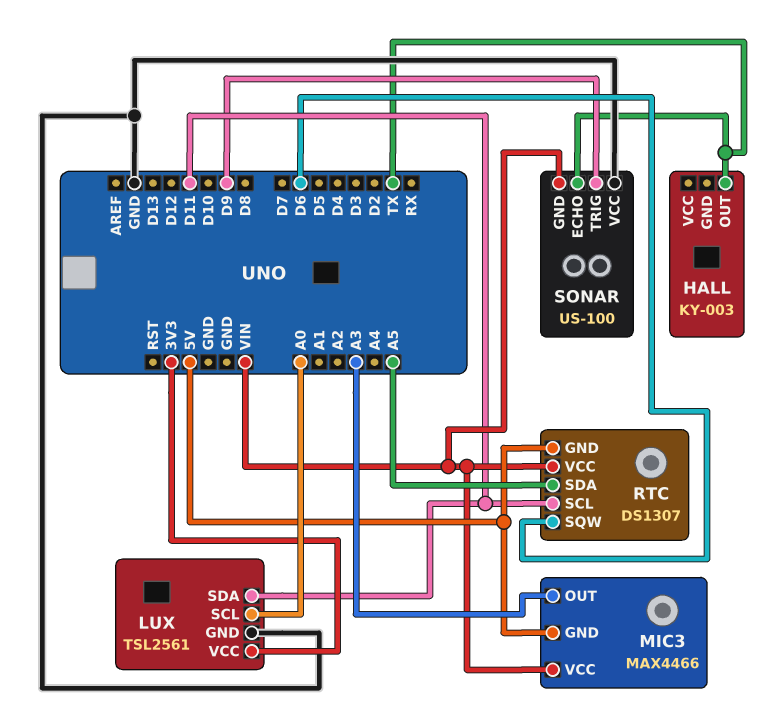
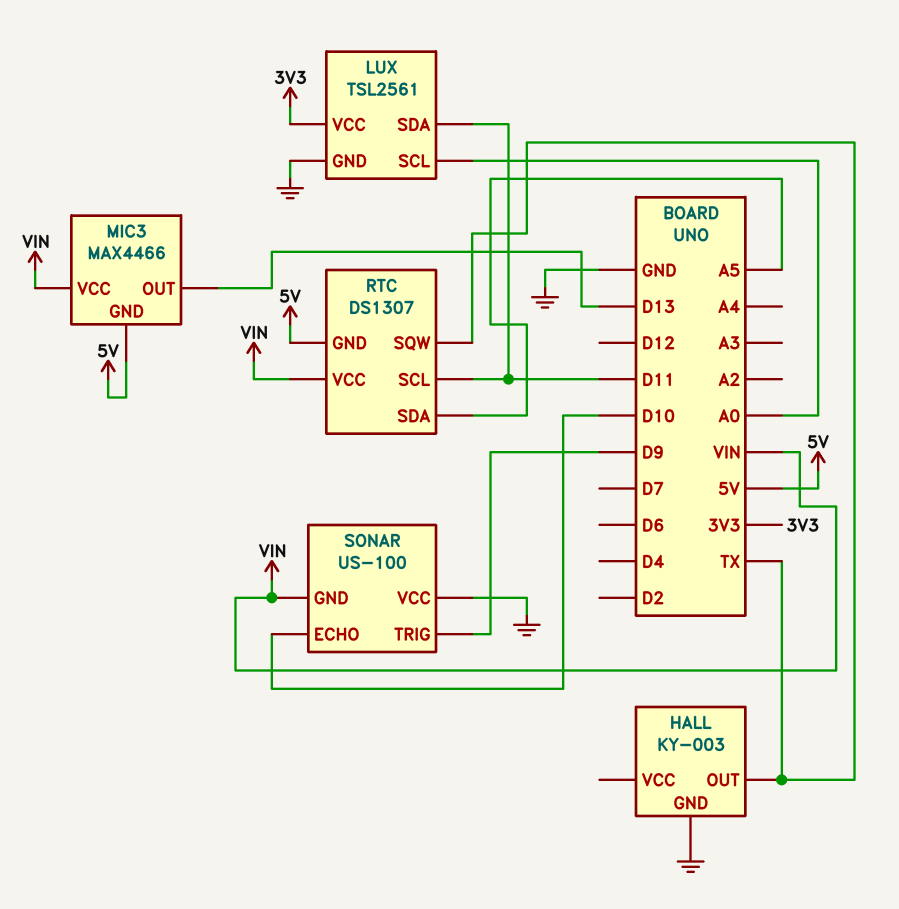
HALL pin GND: none -> GND
MIC3 pin OUT: A3 -> D13
RTC pin SQW: D6 -> TX
SONAR pin ECHO: TX -> D10

